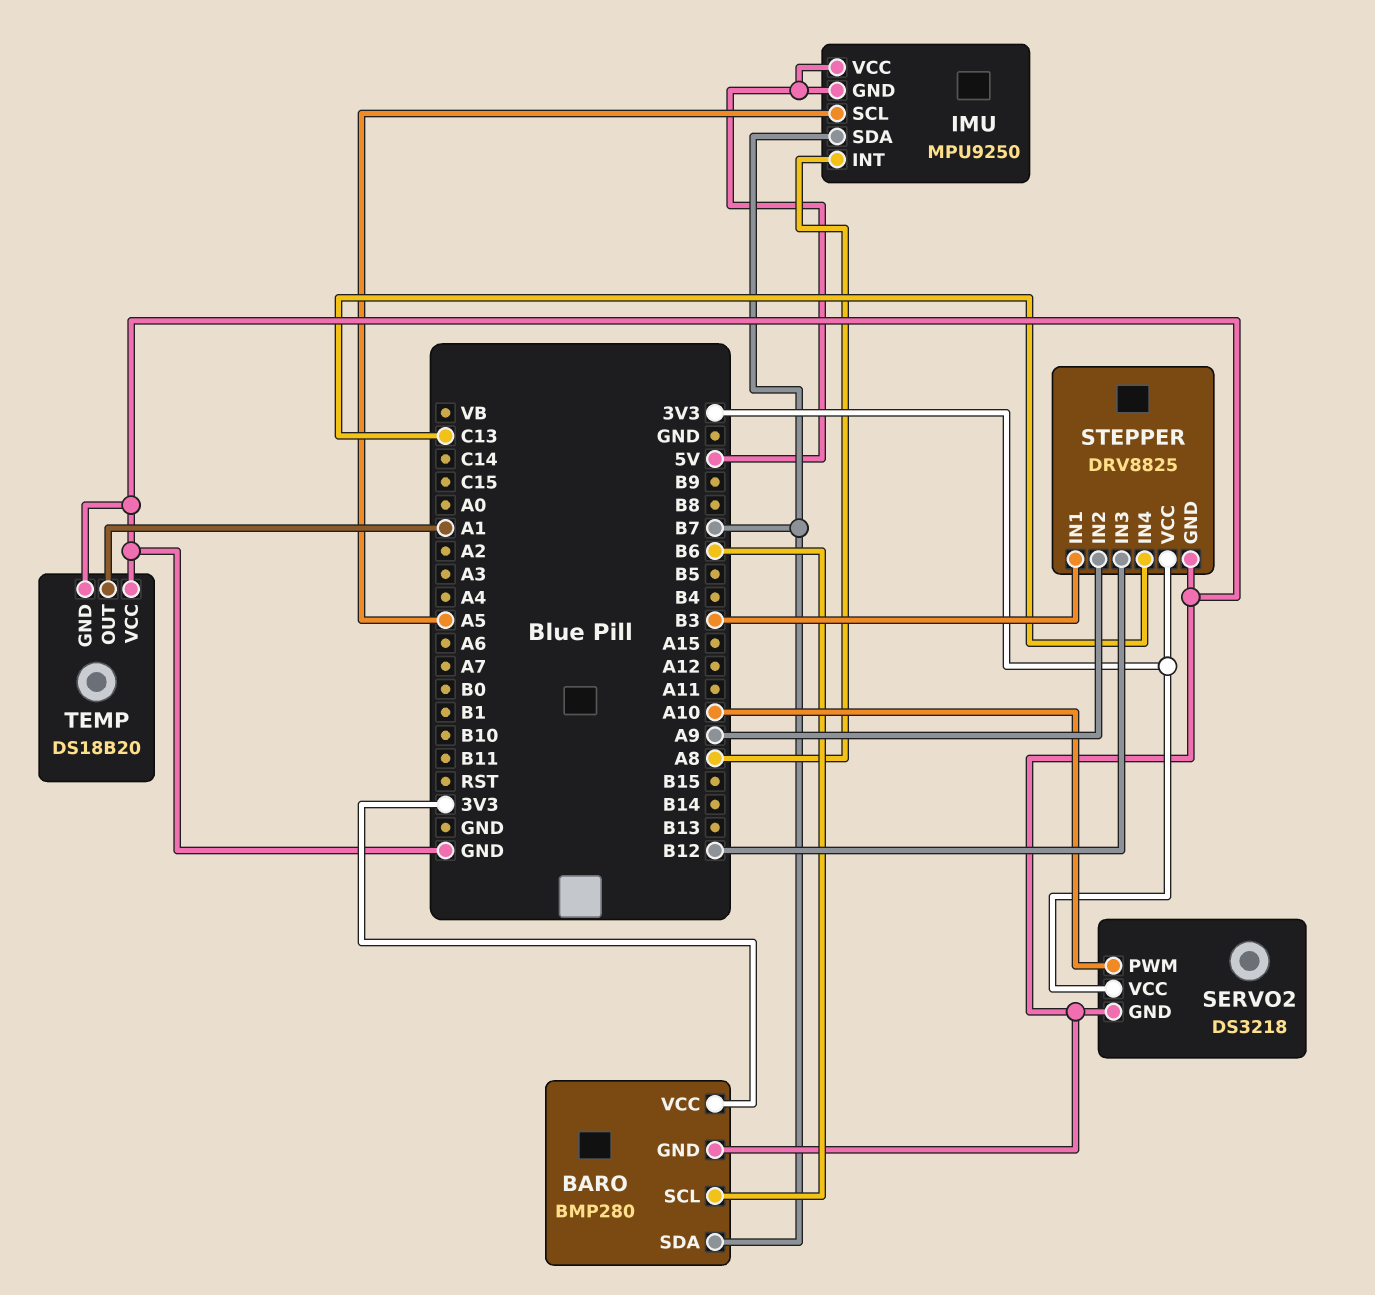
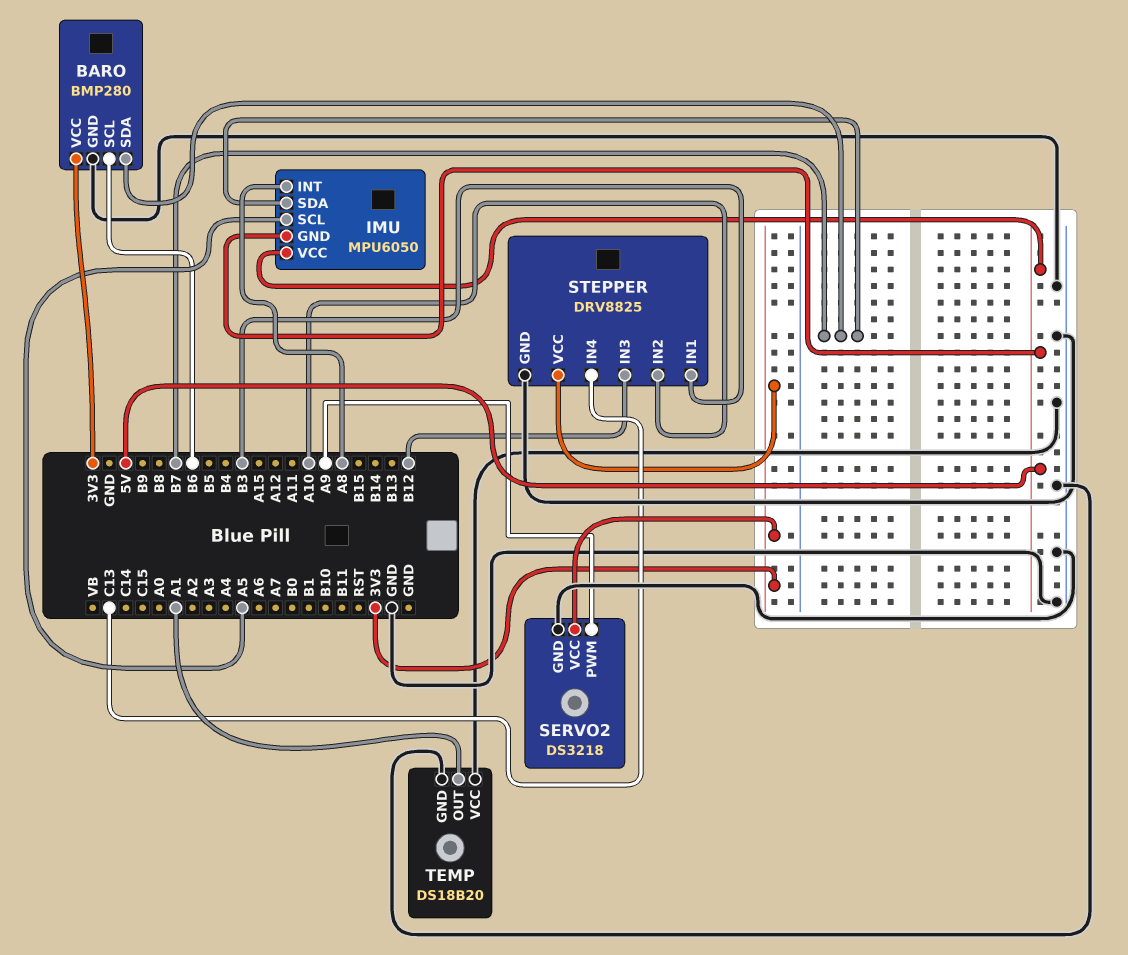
IMU: MPU9250 -> MPU6050
SERVO2 pin PWM: A10 -> A9
STEPPER pin IN2: A9 -> A10

